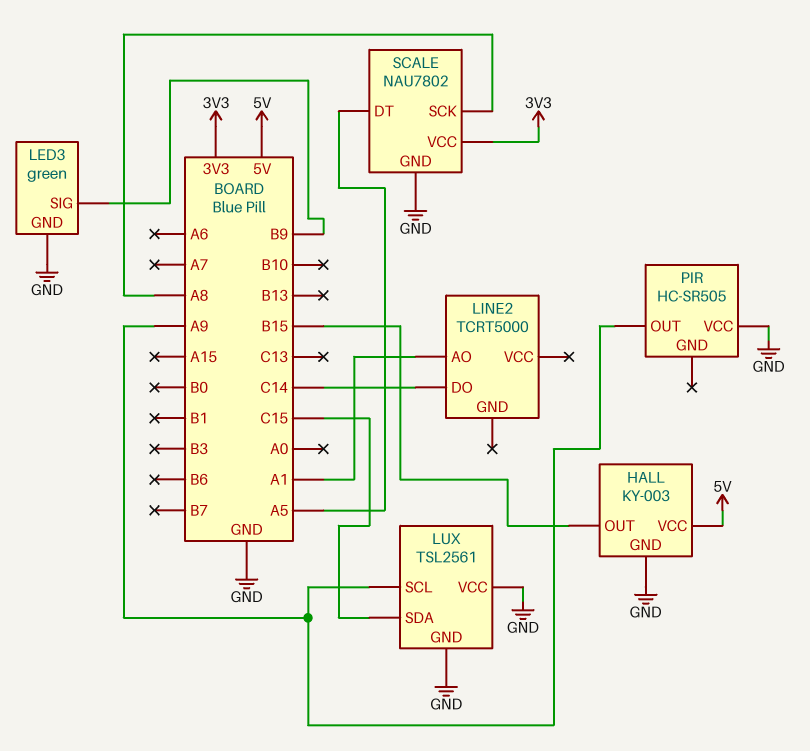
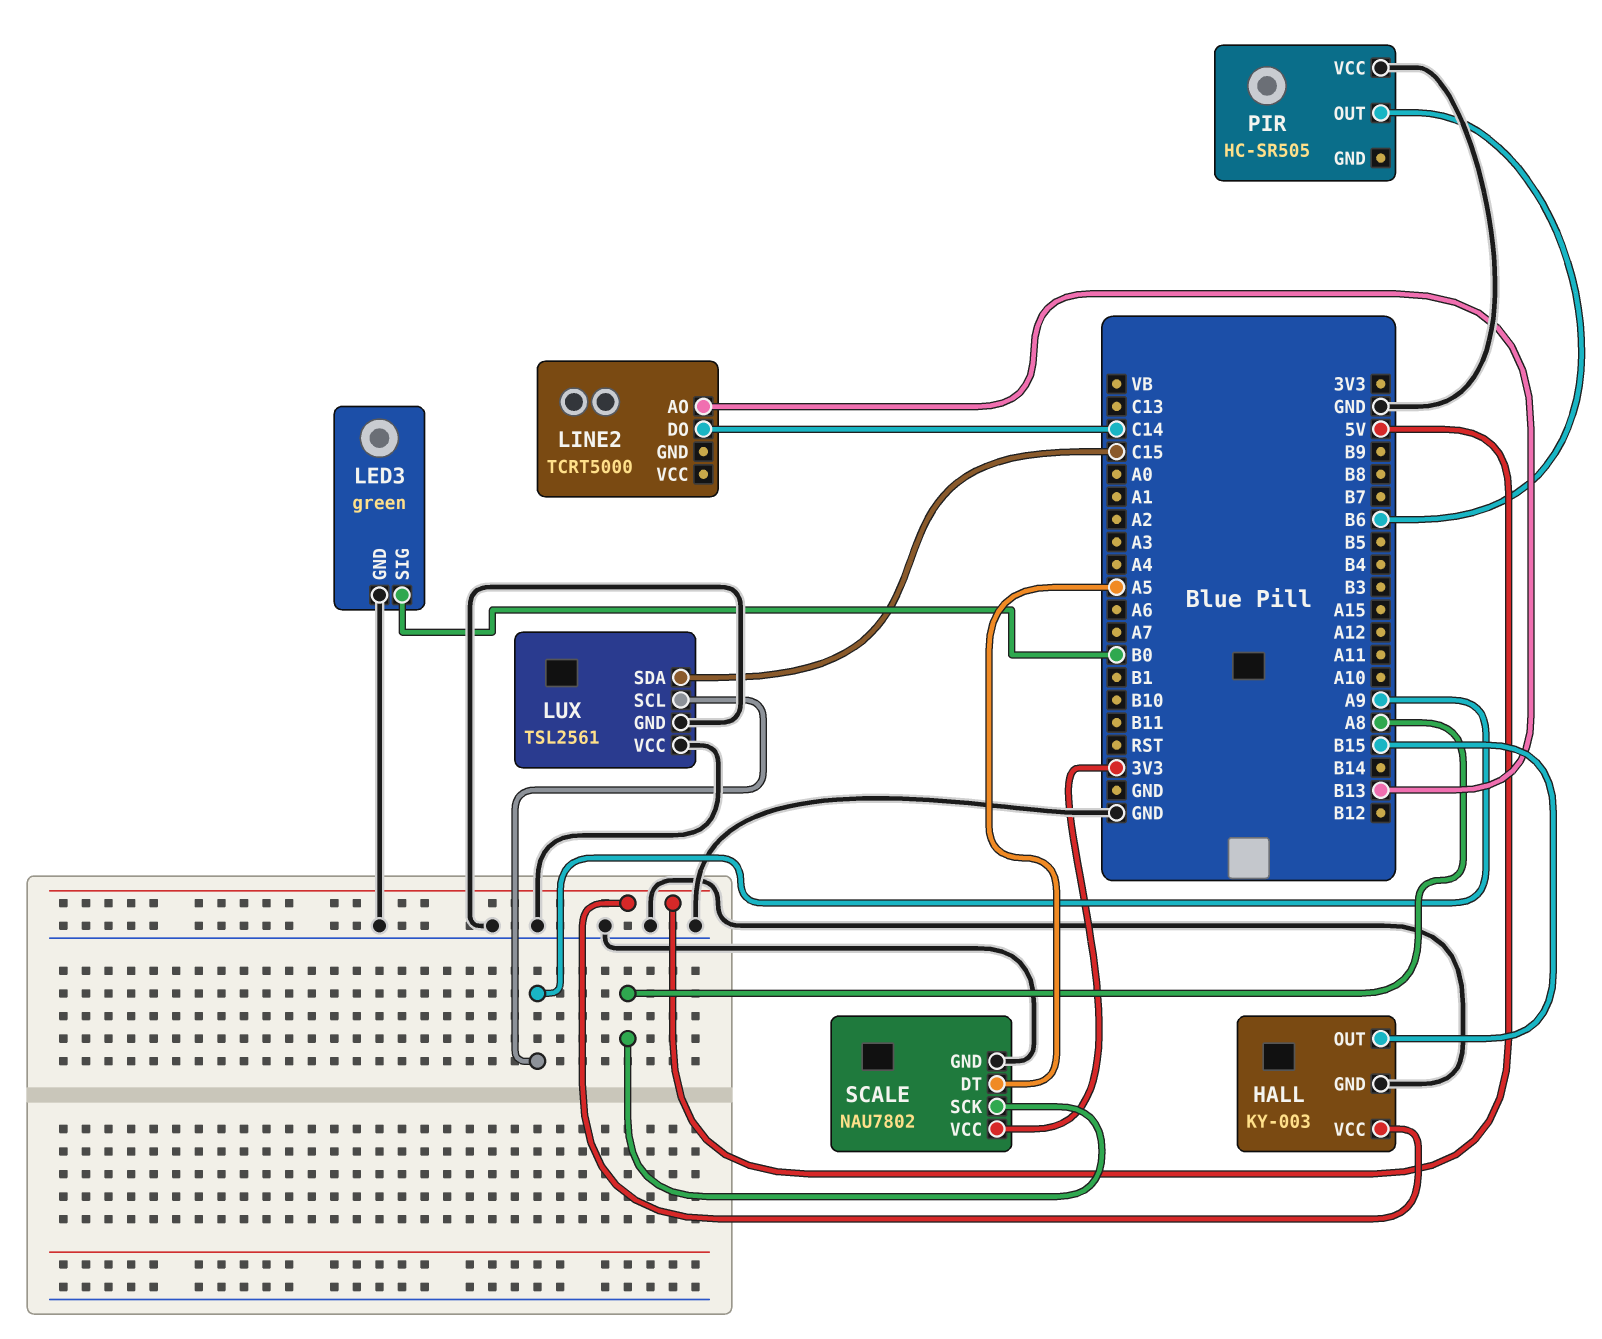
LED3 pin SIG: B9 -> B0
LINE2 pin AO: A1 -> B13
PIR pin OUT: A9 -> B6

